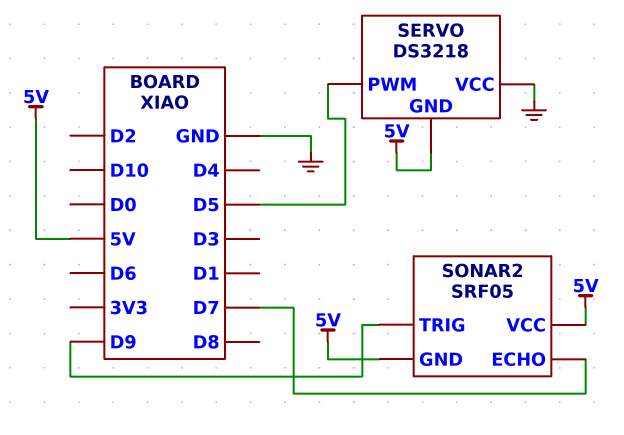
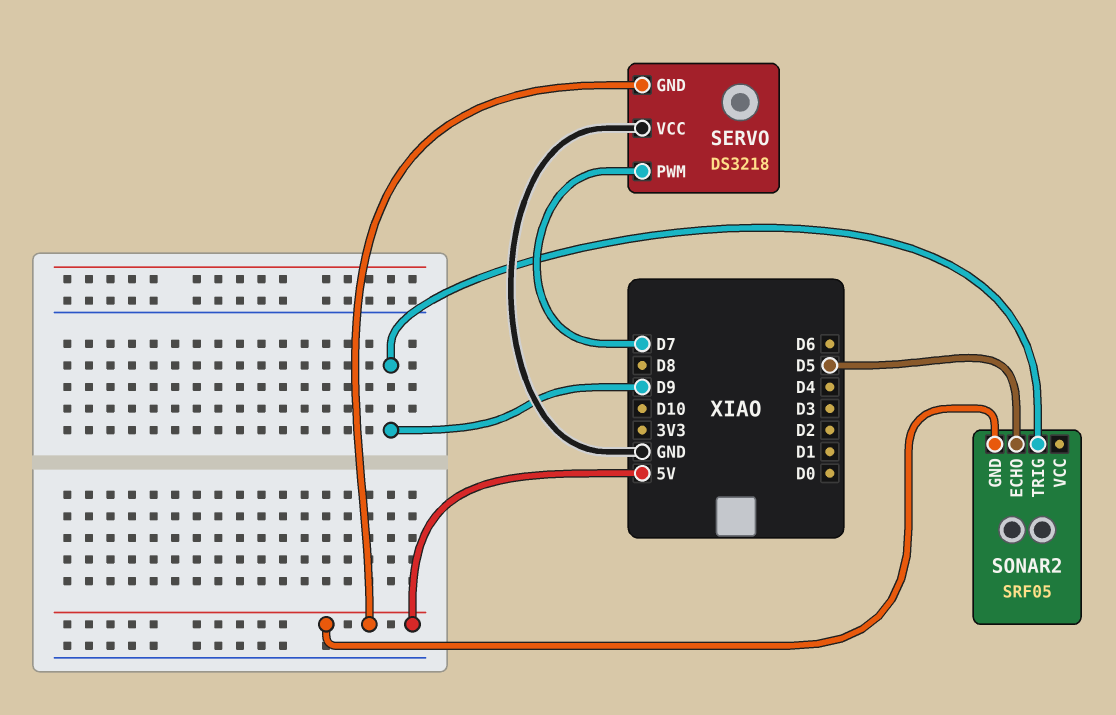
SERVO pin PWM: D5 -> D7
SONAR2 pin ECHO: D7 -> D5
SONAR2 pin VCC: 5V -> none

